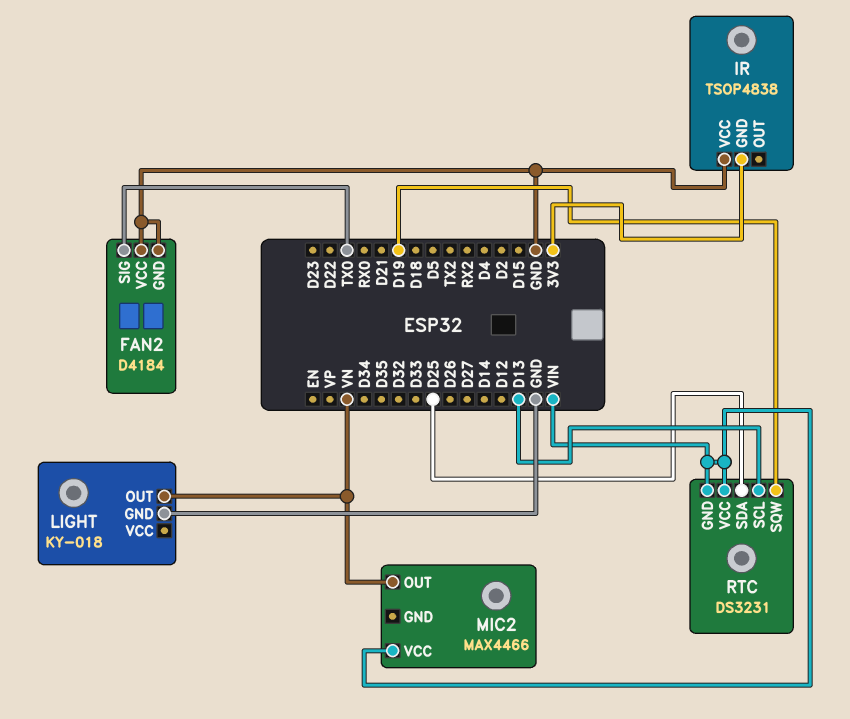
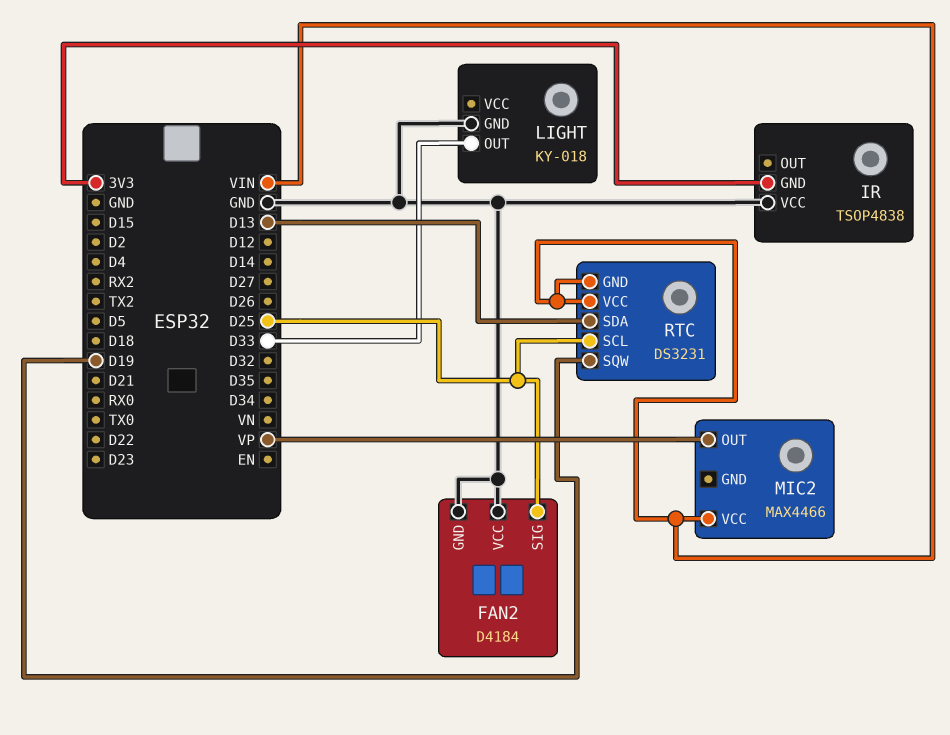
FAN2 pin SIG: TX0 -> D25
LIGHT pin OUT: VN -> D33
MIC2 pin OUT: VN -> VP
RTC pin SCL: D13 -> D25
RTC pin SDA: D25 -> D13

